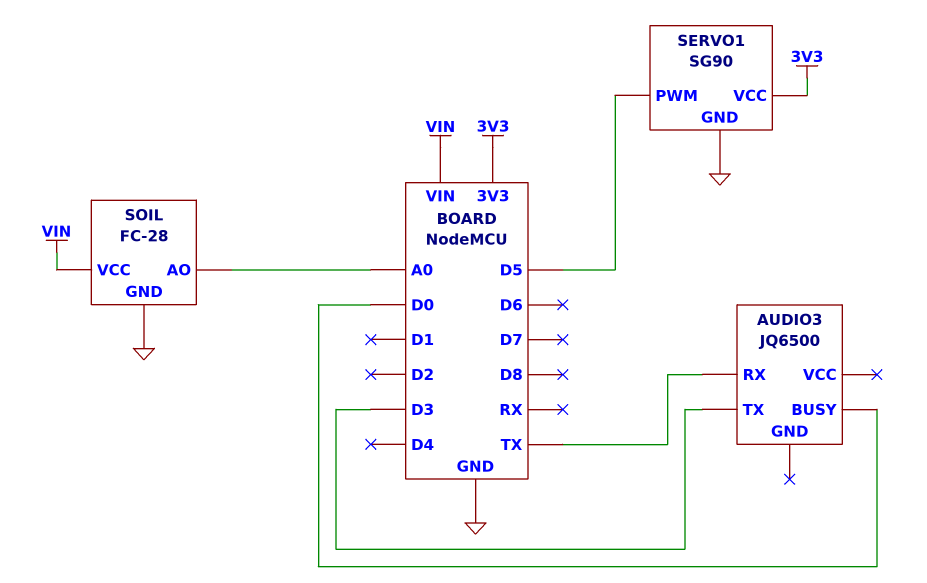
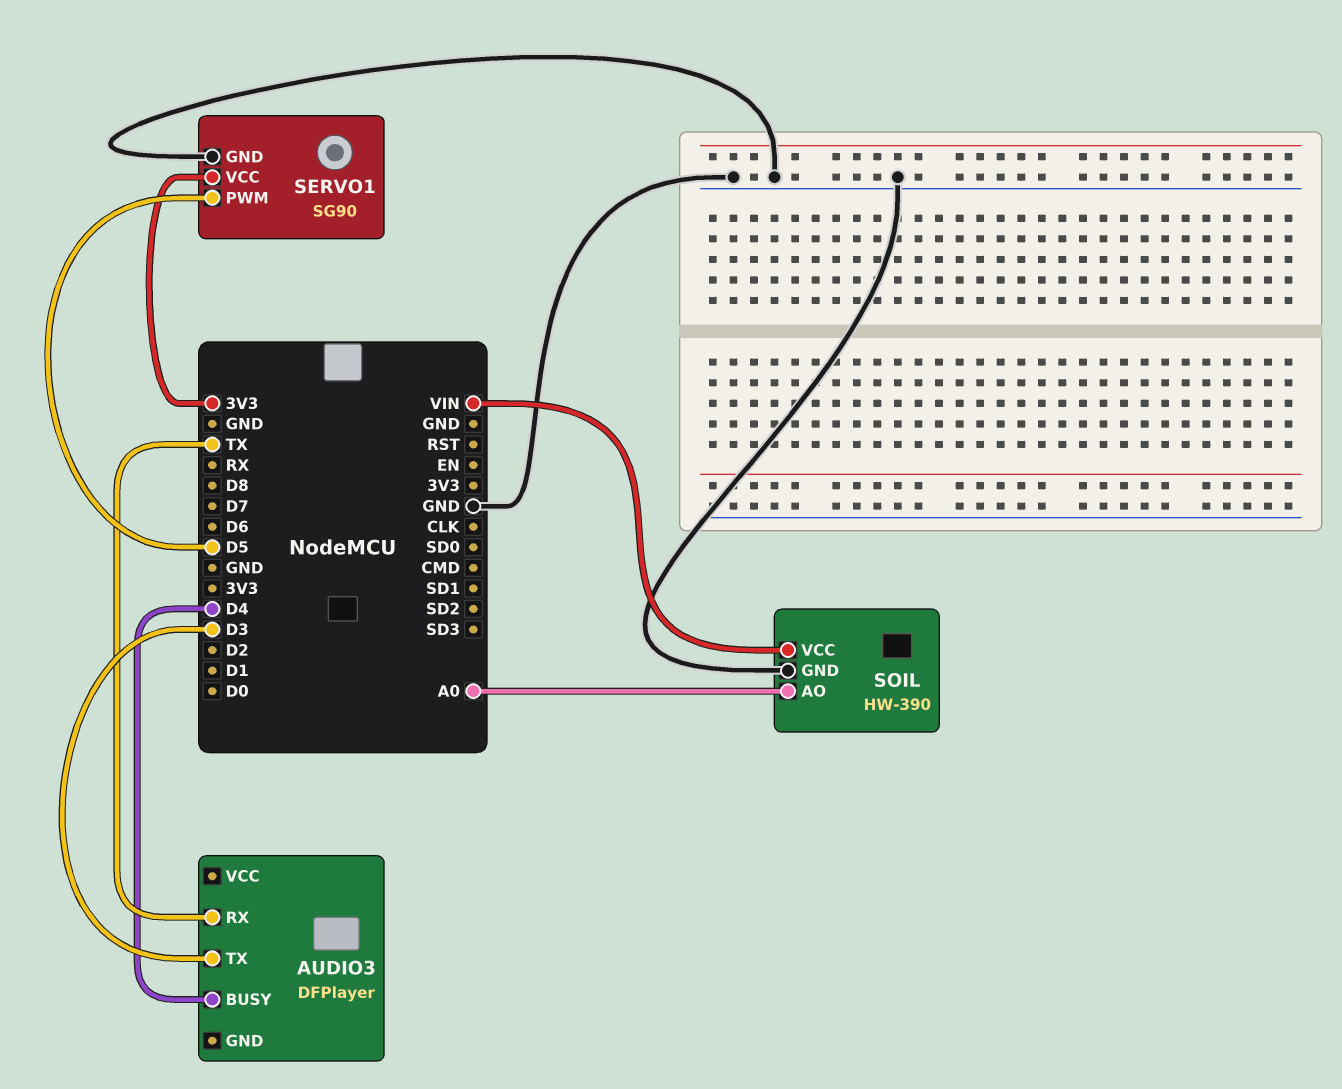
AUDIO3: JQ6500 -> DFPlayer
AUDIO3 pin BUSY: D0 -> D4
SOIL: FC-28 -> HW-390

